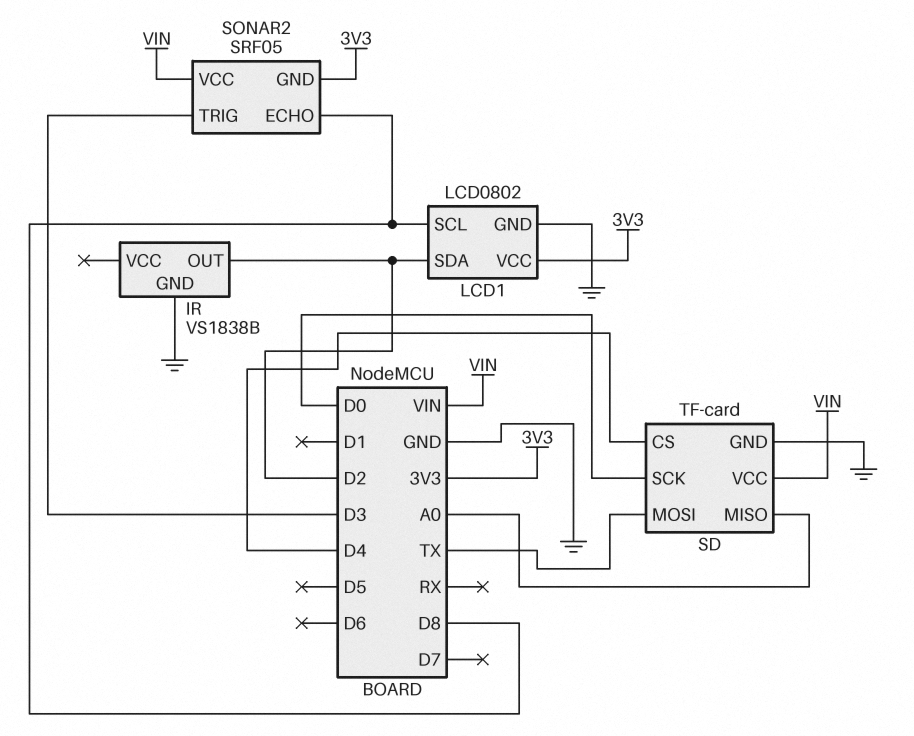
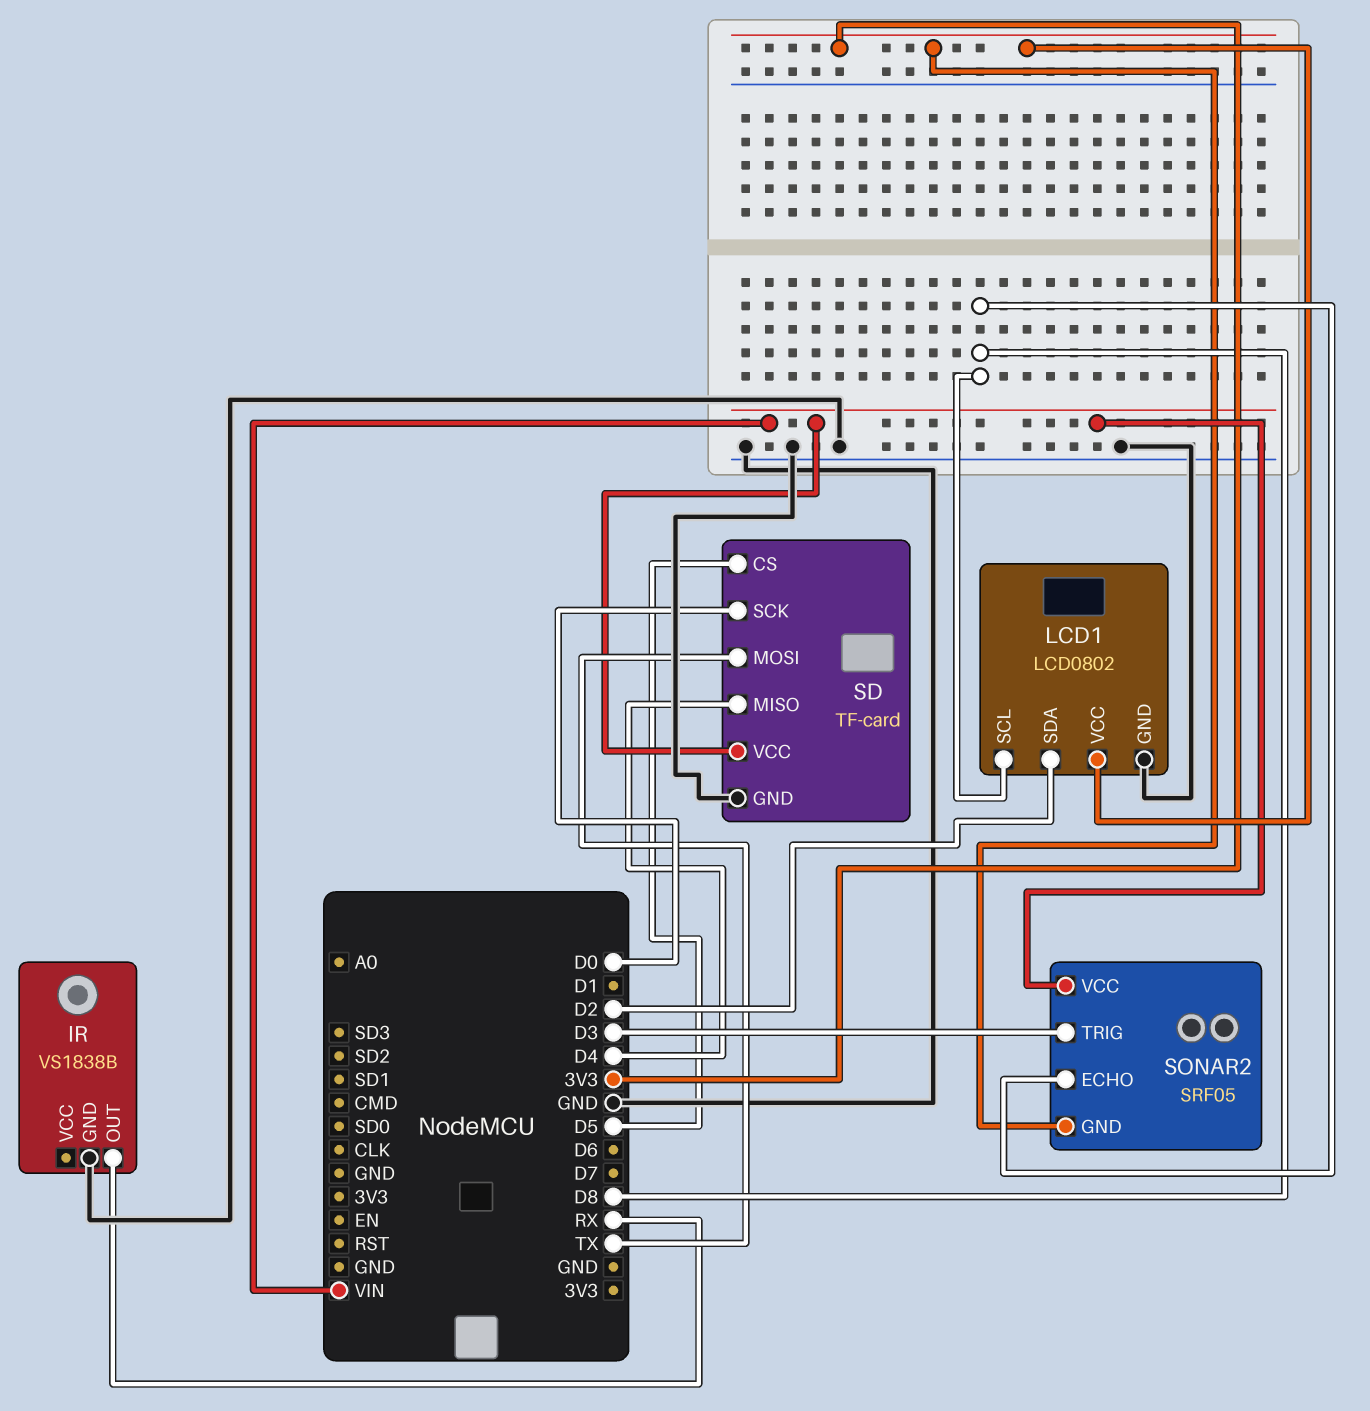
IR pin OUT: D2 -> RX
SD pin CS: D4 -> D5
SD pin MISO: A0 -> D4

